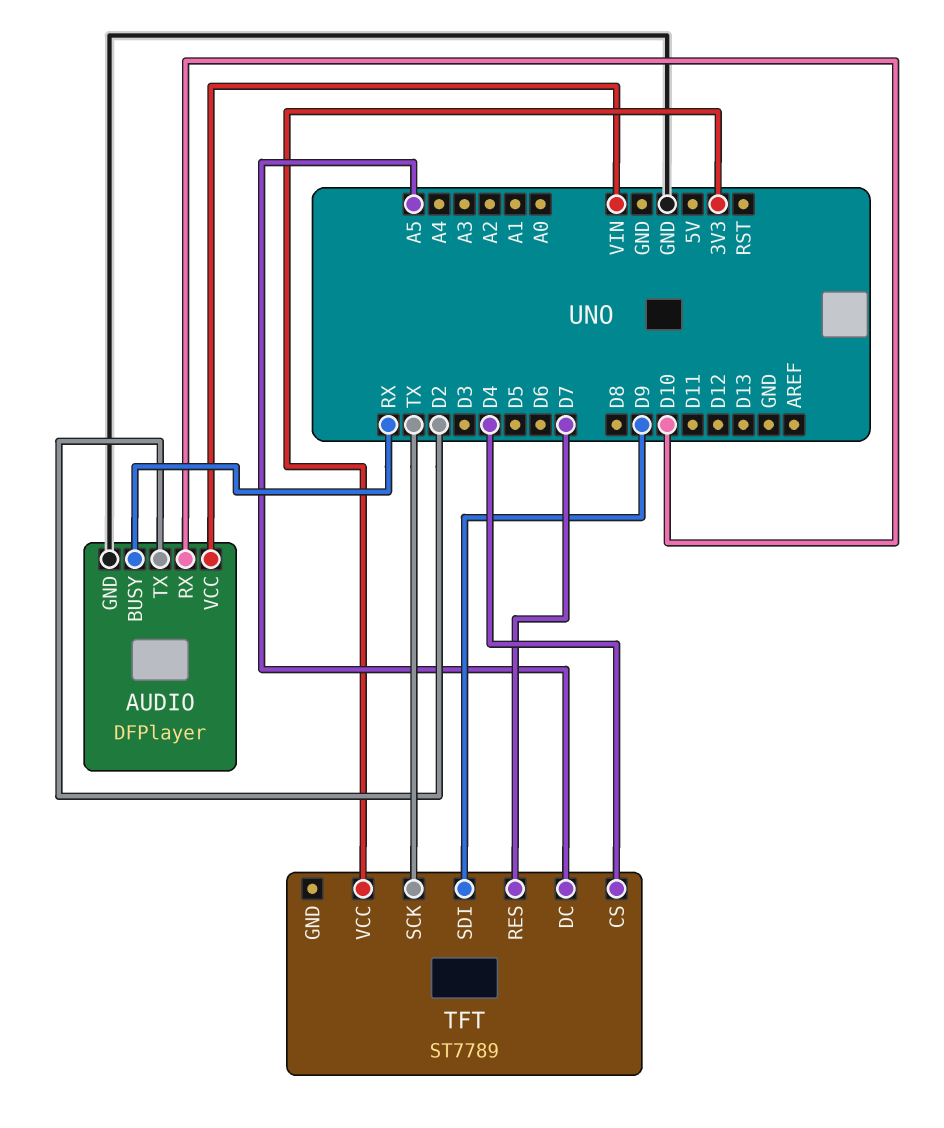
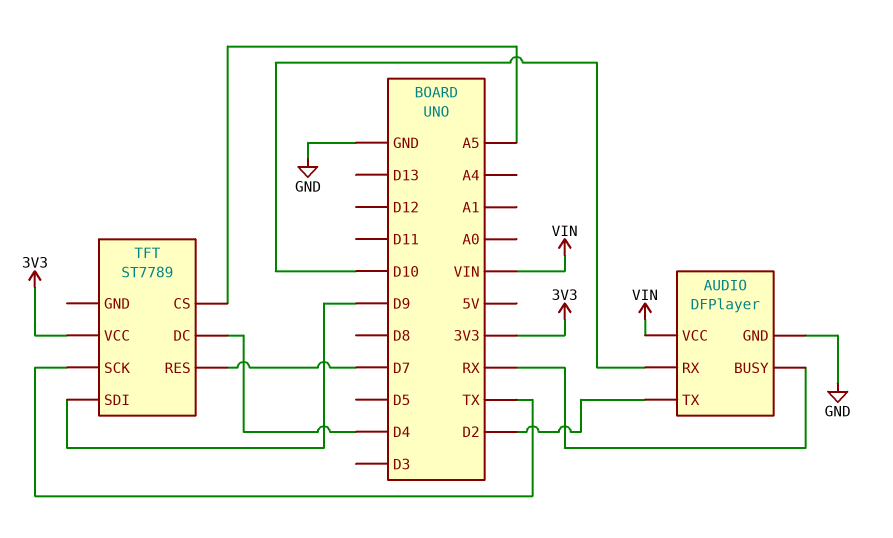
TFT pin CS: D4 -> A5
TFT pin DC: A5 -> D4

